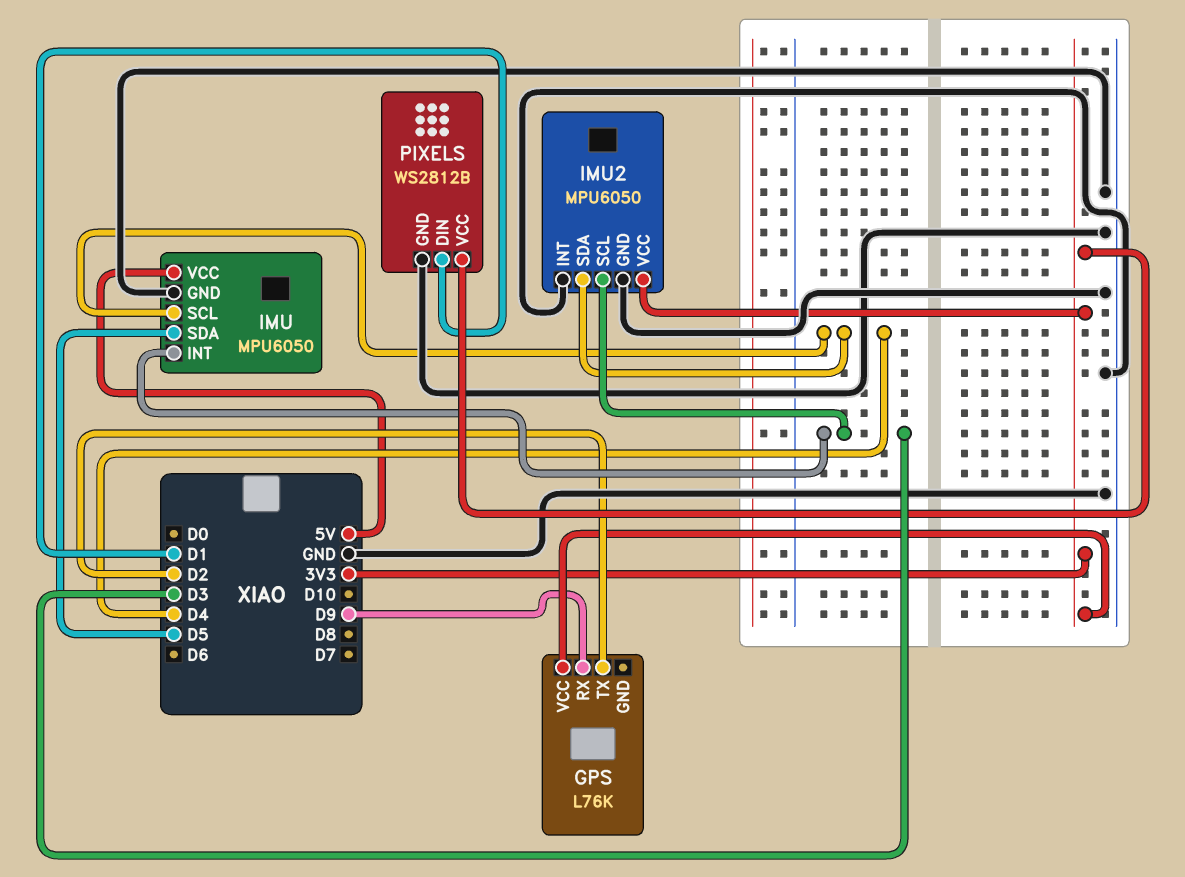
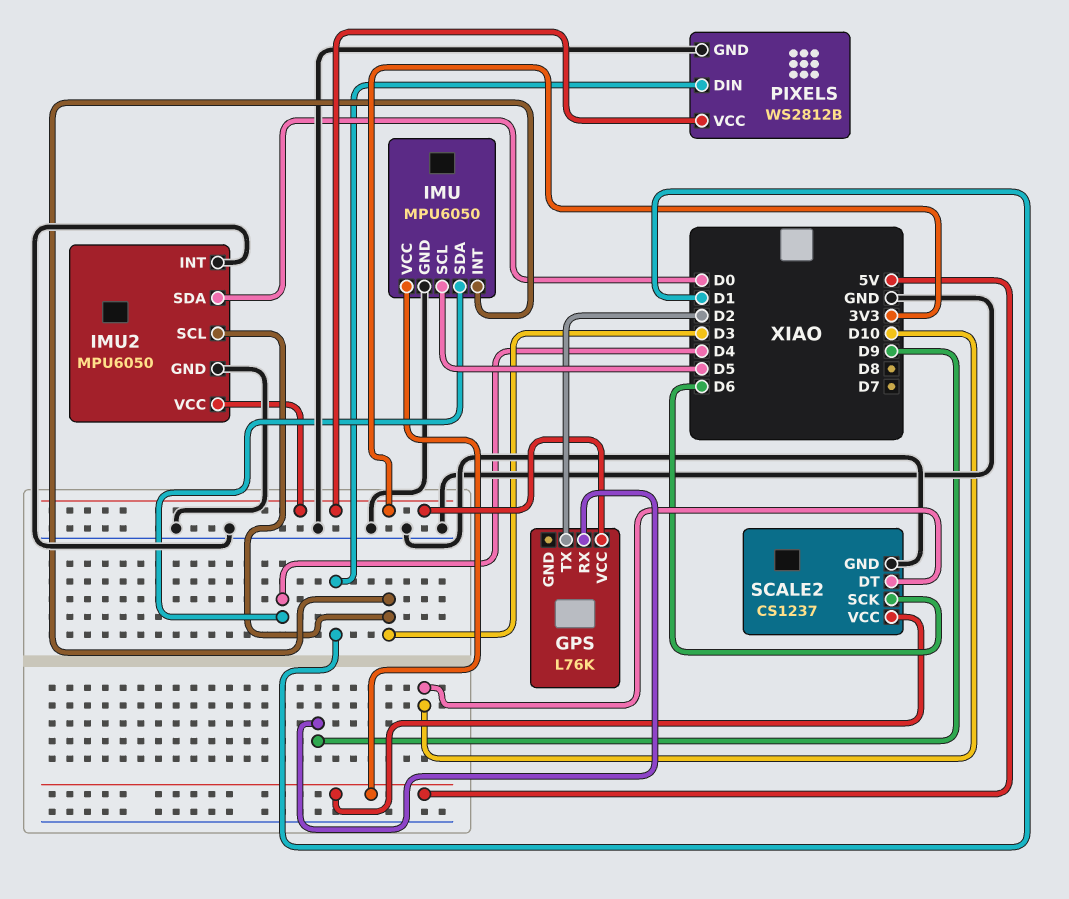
IMU pin SCL: D4 -> D5
IMU pin SDA: D5 -> D4
IMU2 pin SDA: D4 -> D0
SCALE2: none -> CS1237
SCALE2 pin DT: none -> D10
SCALE2 pin GND: none -> GND
SCALE2 pin SCK: none -> D6
SCALE2 pin VCC: none -> 5V

